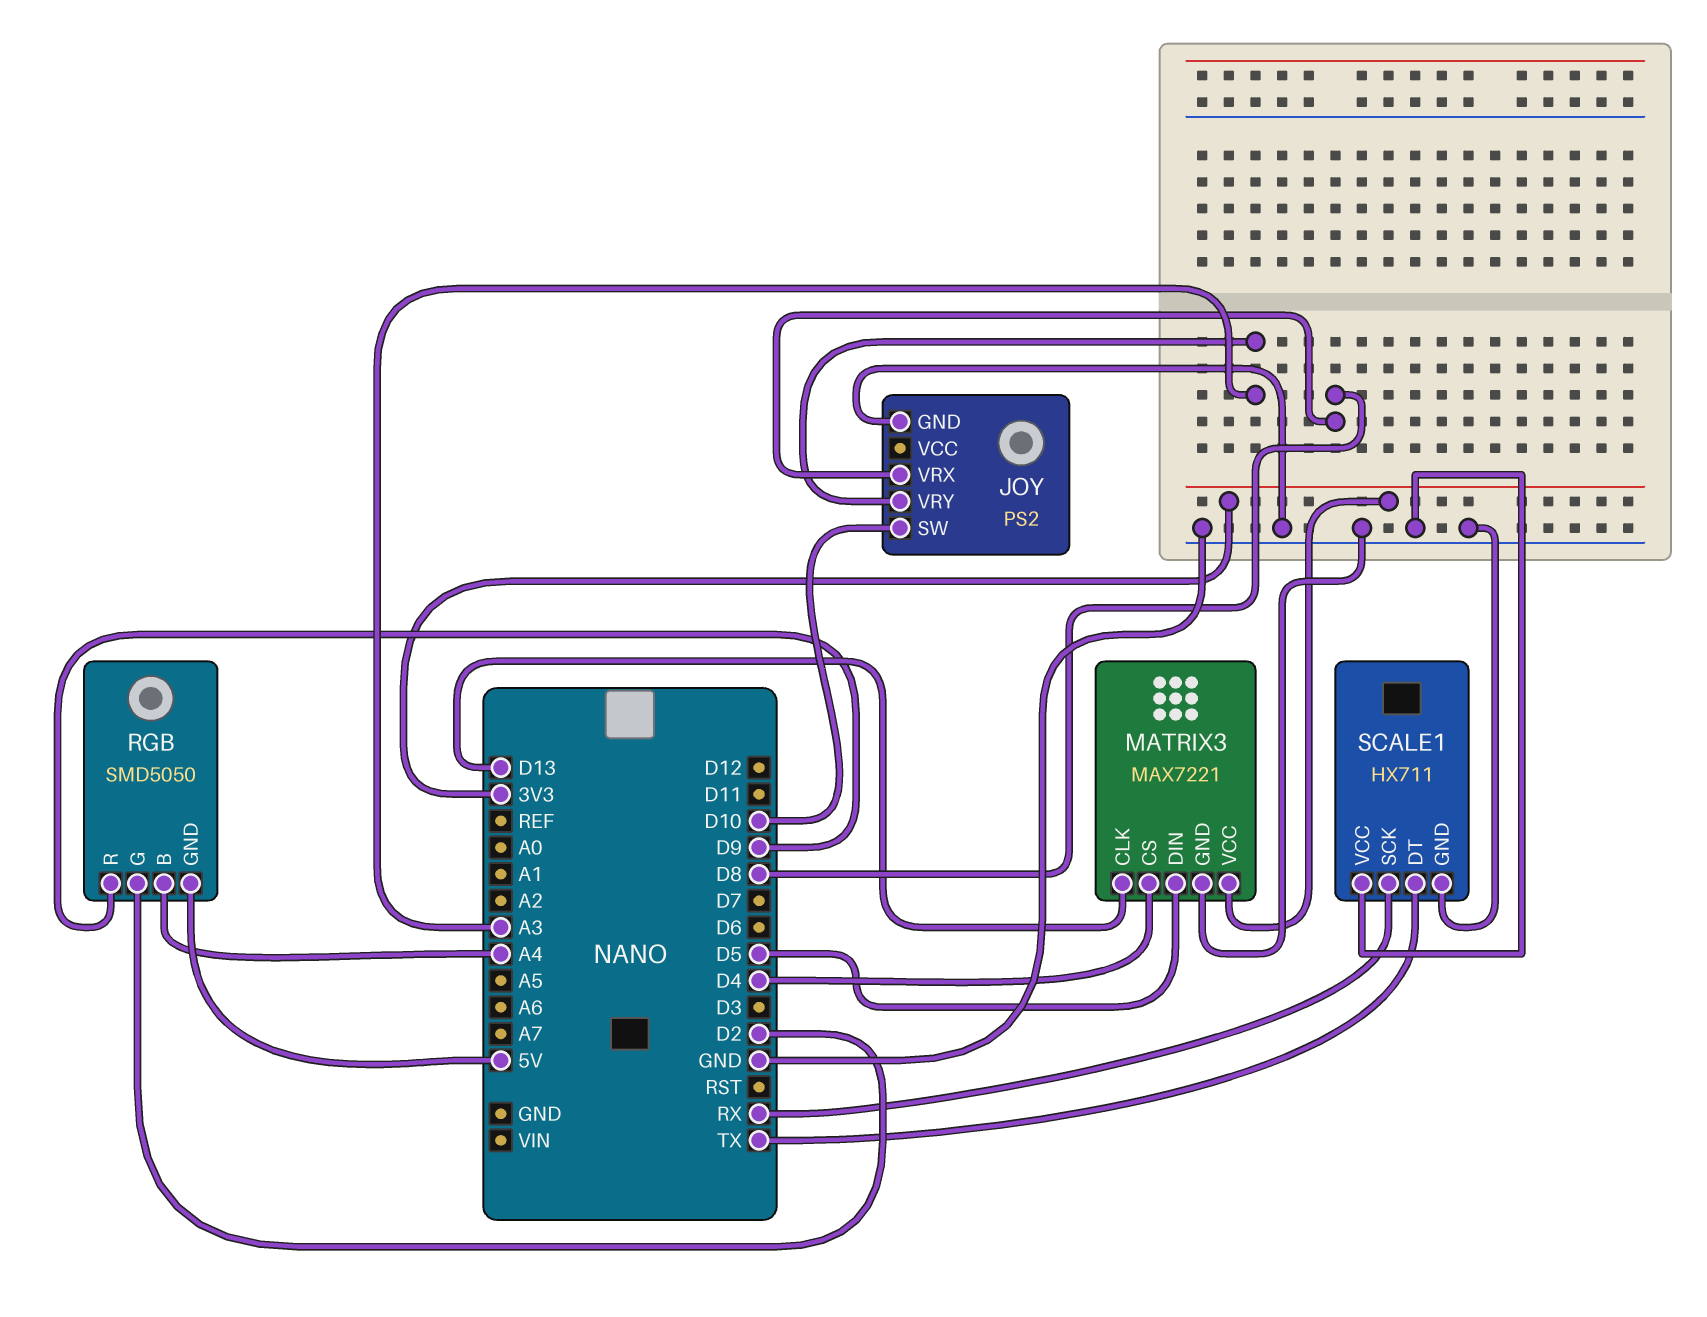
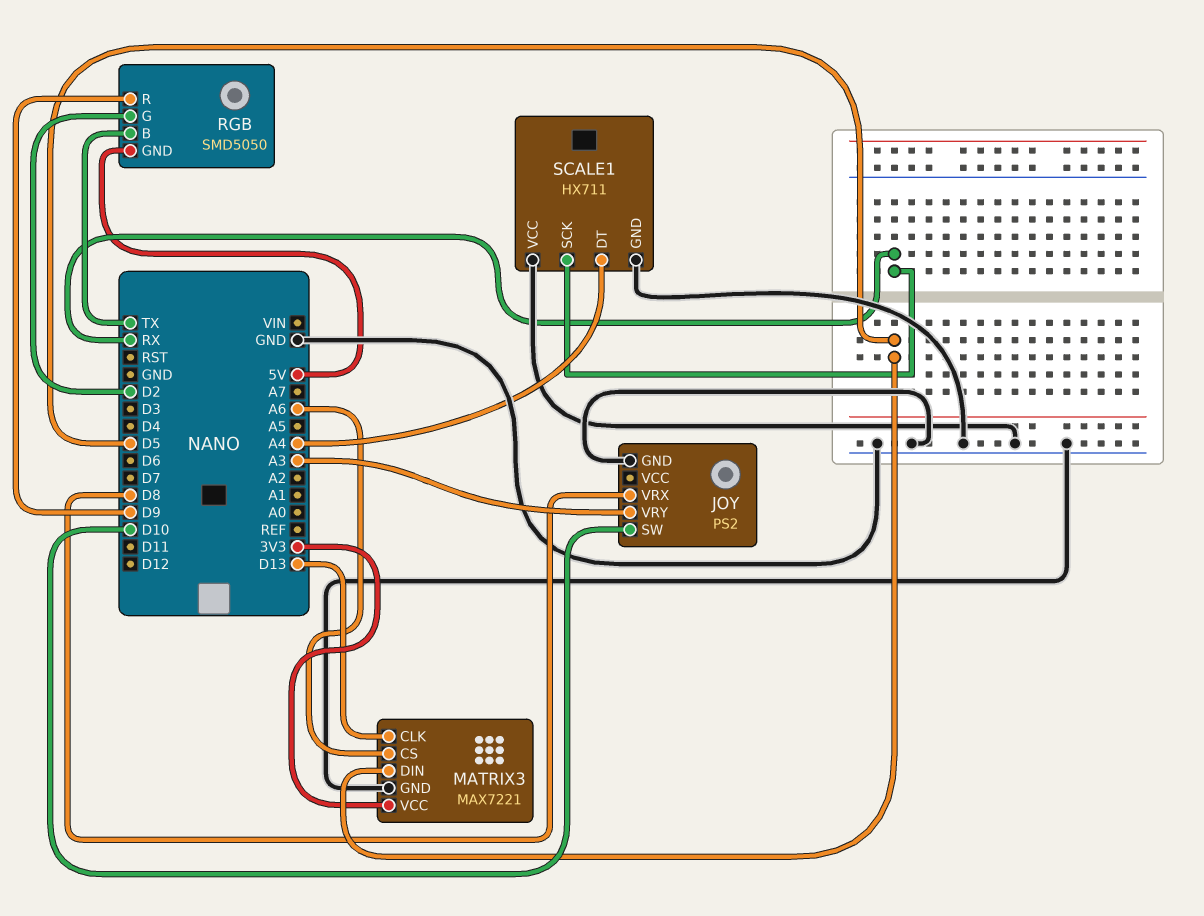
MATRIX3 pin CS: D4 -> A6
RGB pin B: A4 -> TX
SCALE1 pin DT: TX -> A4

